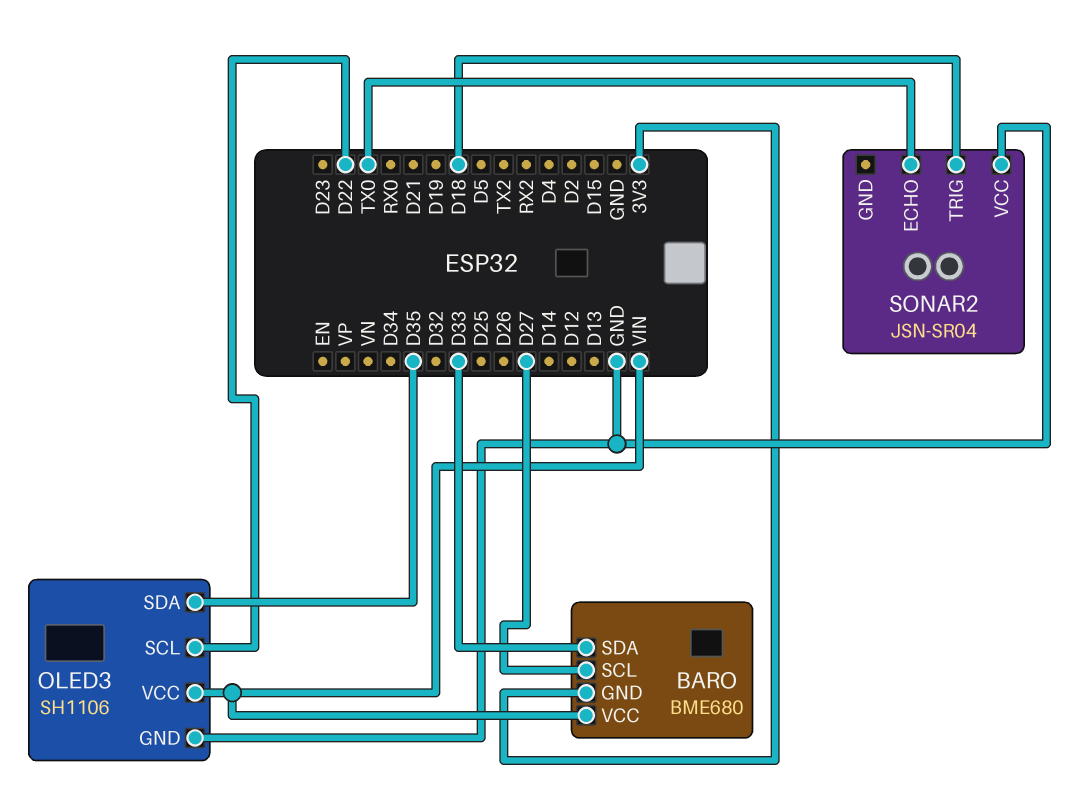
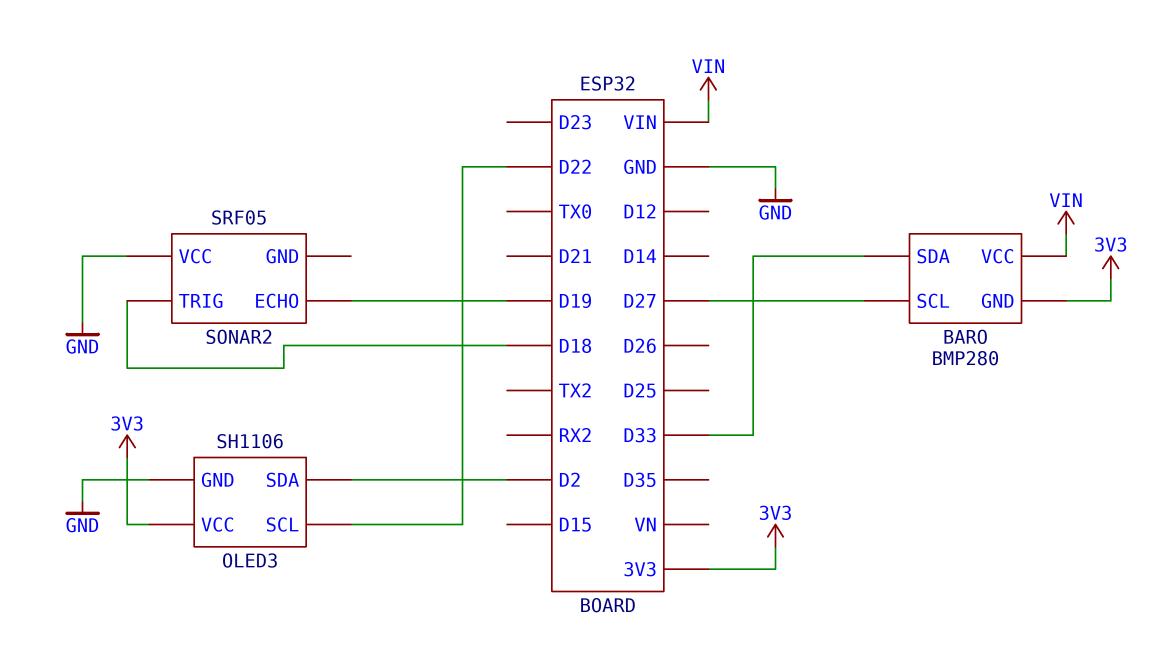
BARO: BME680 -> BMP280
OLED3 pin SDA: D35 -> D2
OLED3 pin VCC: VIN -> 3V3
SONAR2: JSN-SR04 -> SRF05
SONAR2 pin ECHO: TX0 -> D19

